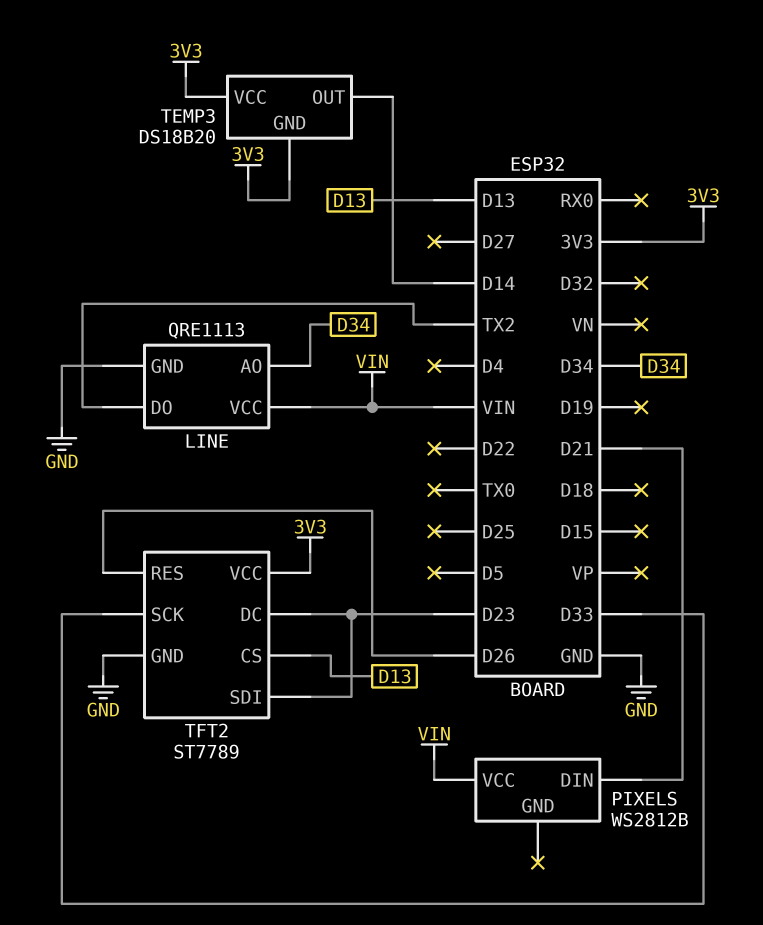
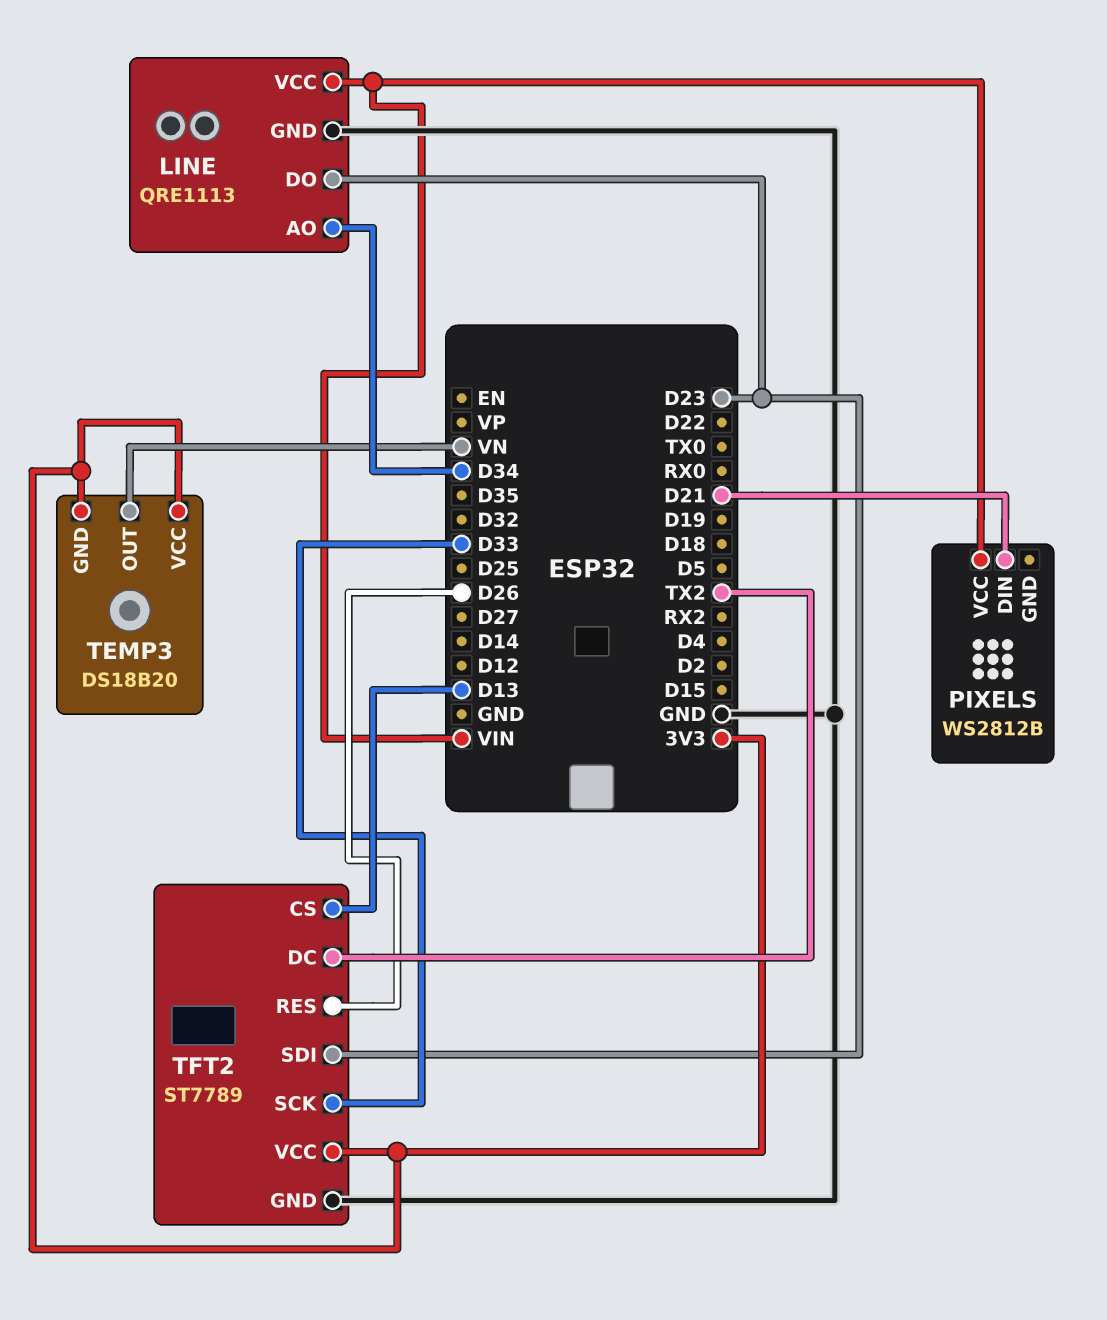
LINE pin DO: TX2 -> D23
TEMP3 pin OUT: D14 -> VN
TFT2 pin DC: D23 -> TX2

